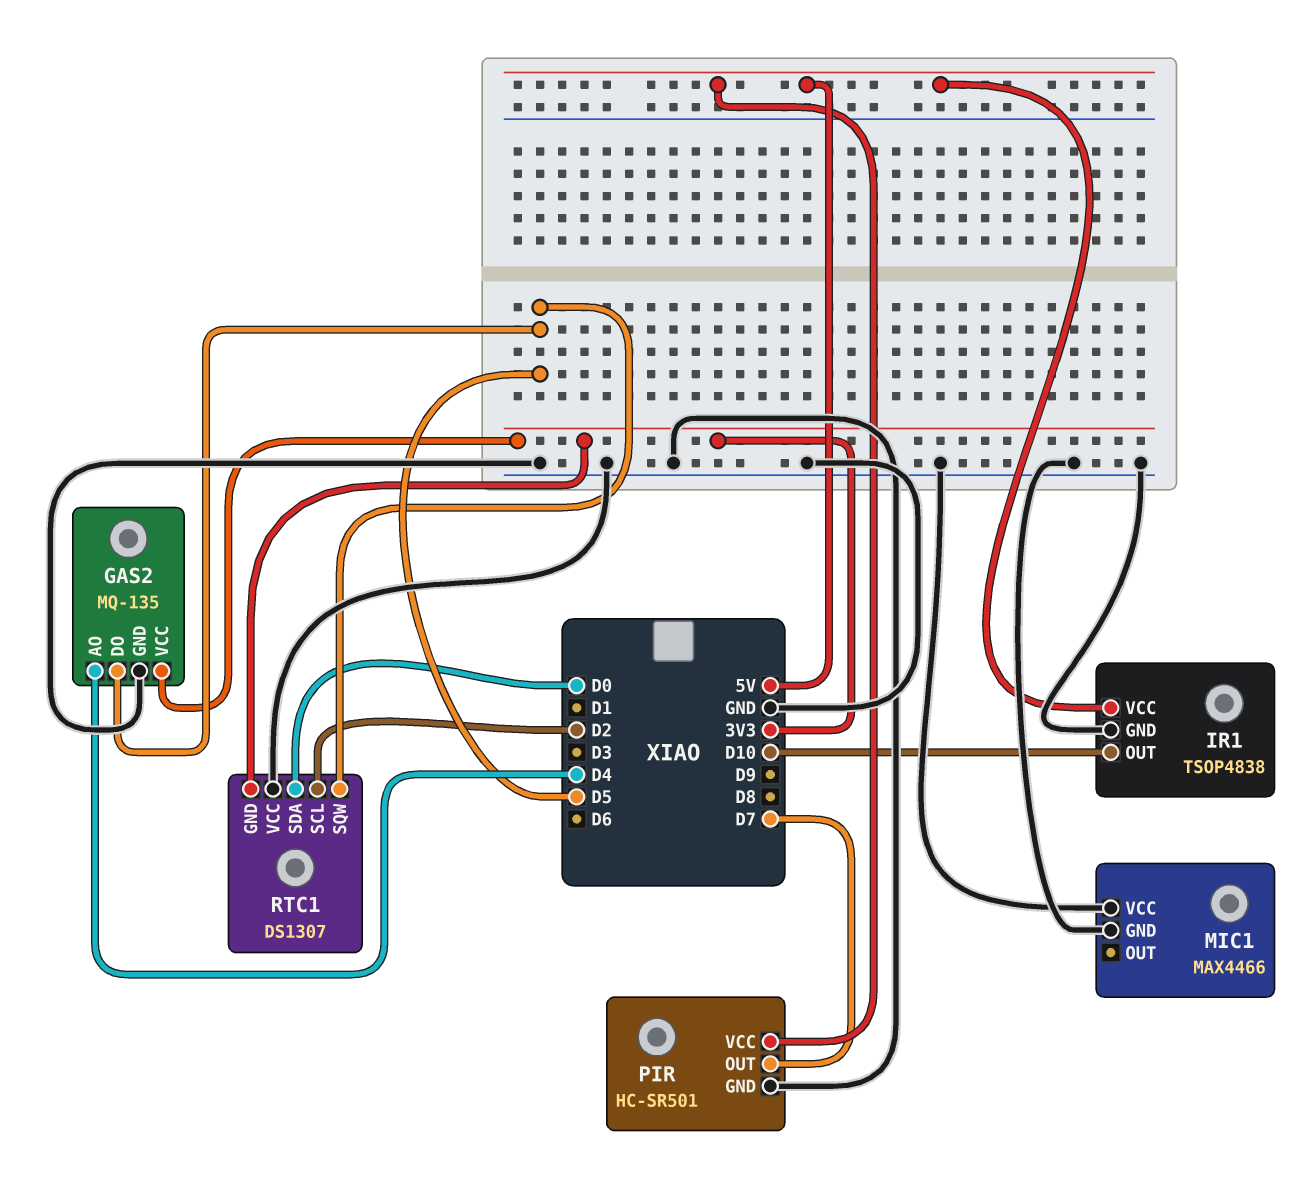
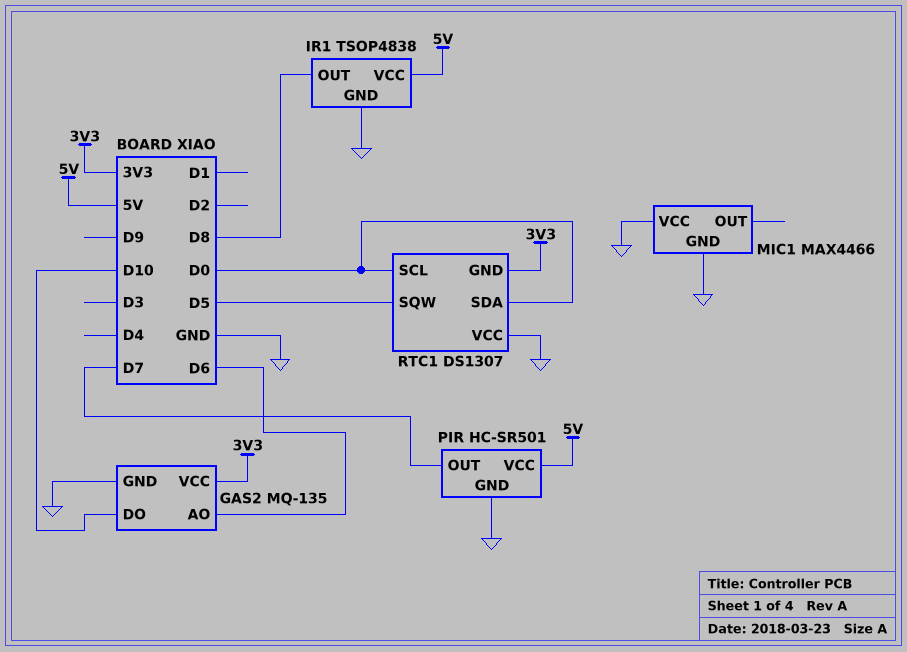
GAS2 pin AO: D4 -> D6
GAS2 pin DO: D5 -> D10
IR1 pin OUT: D10 -> D8
RTC1 pin SCL: D2 -> D0

